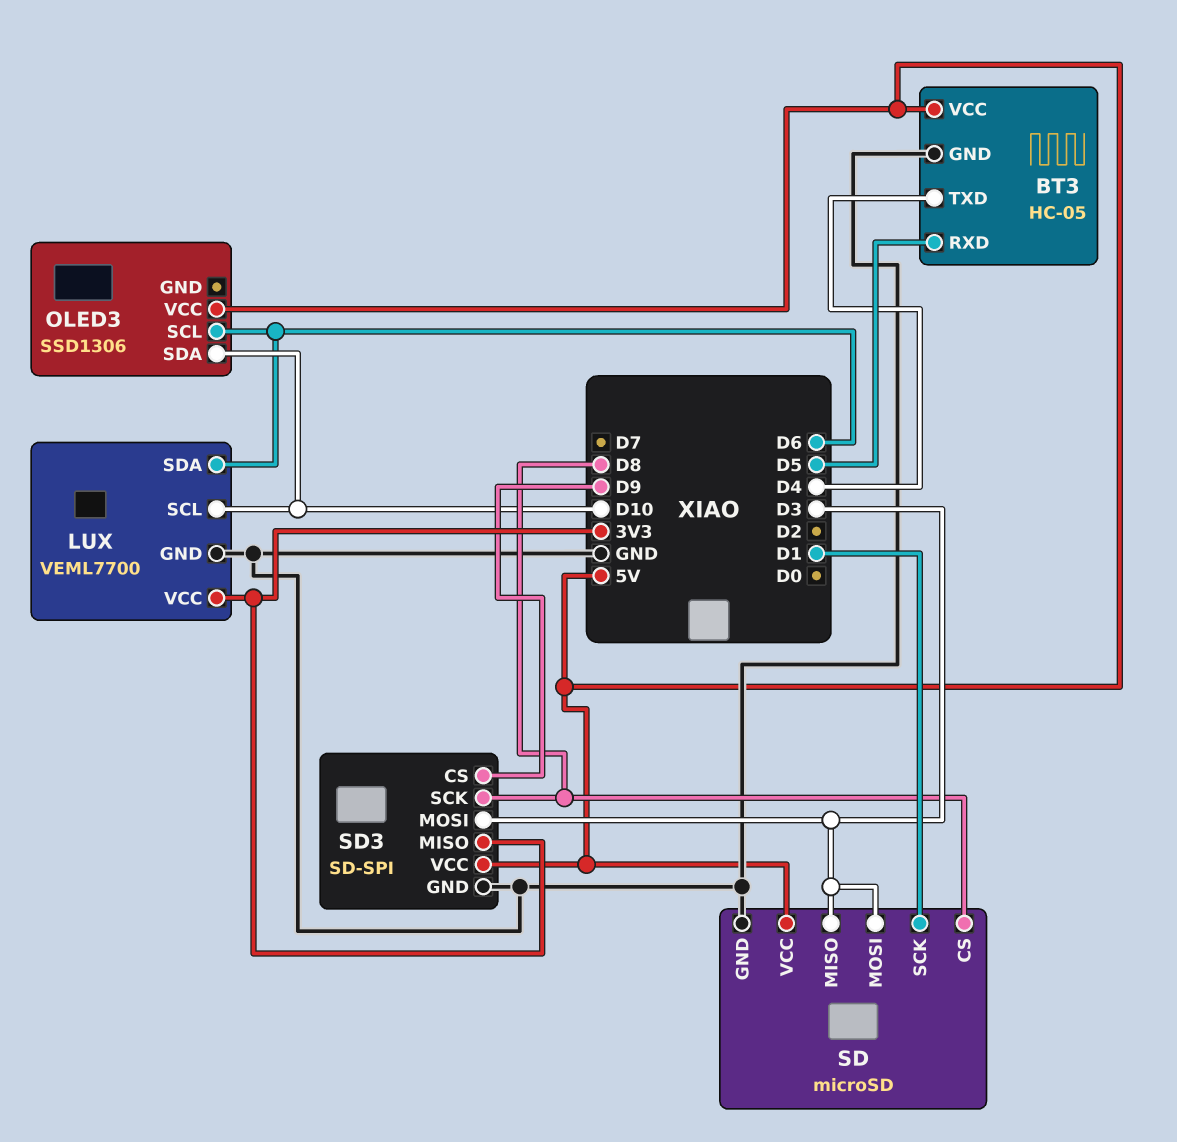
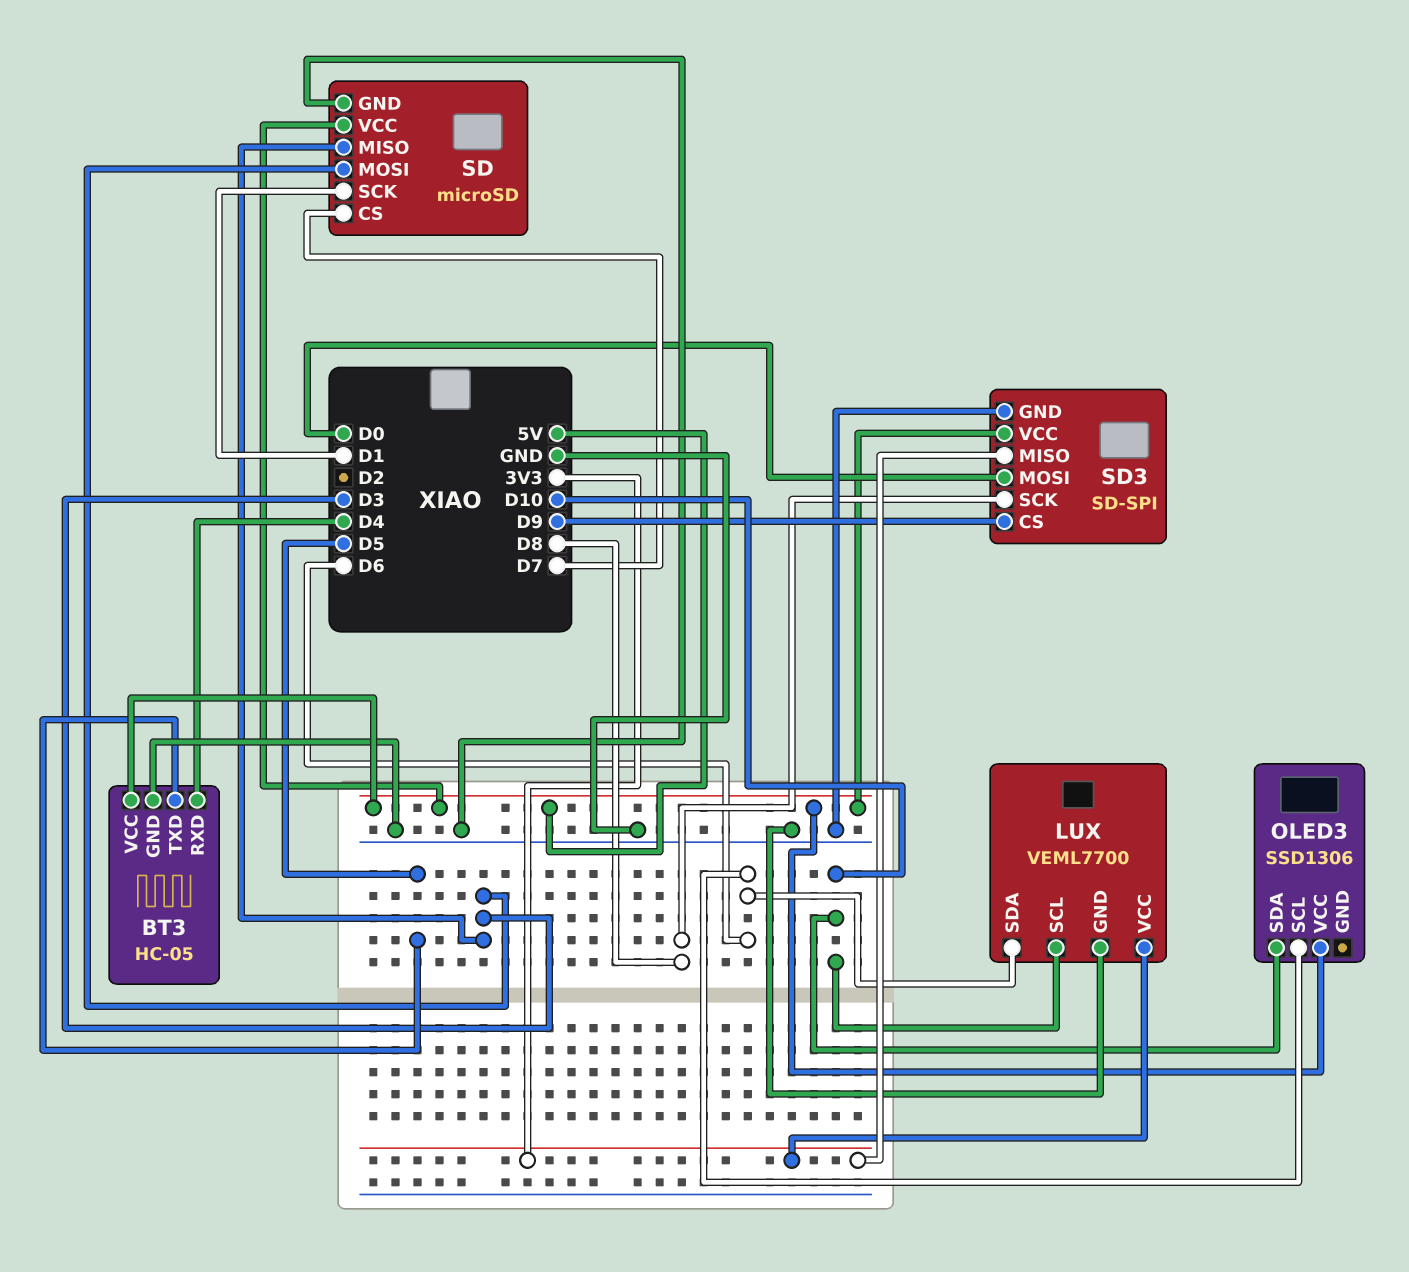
BT3 pin RXD: D5 -> D4
BT3 pin TXD: D4 -> D5
SD pin CS: D8 -> D7
SD3 pin MOSI: D3 -> D0

